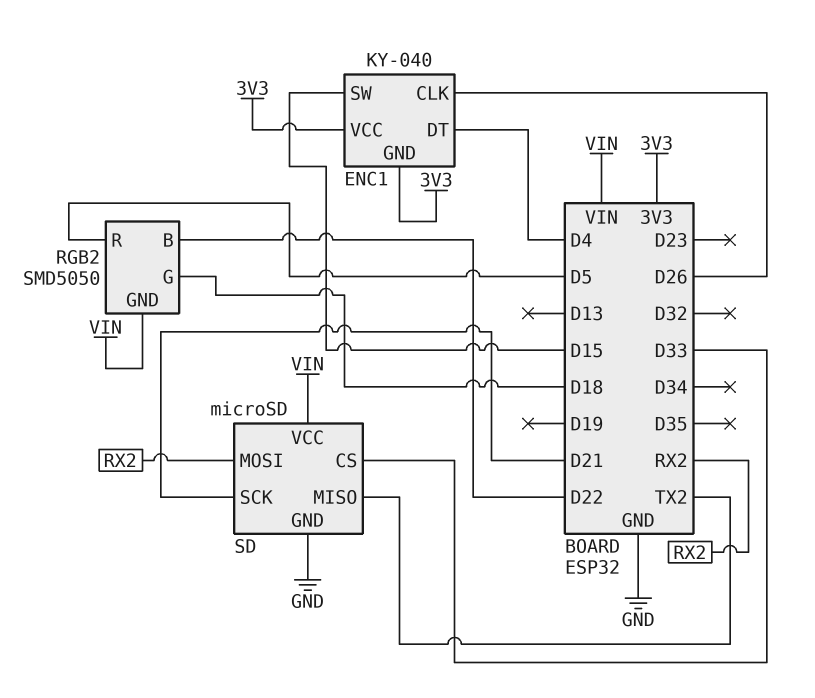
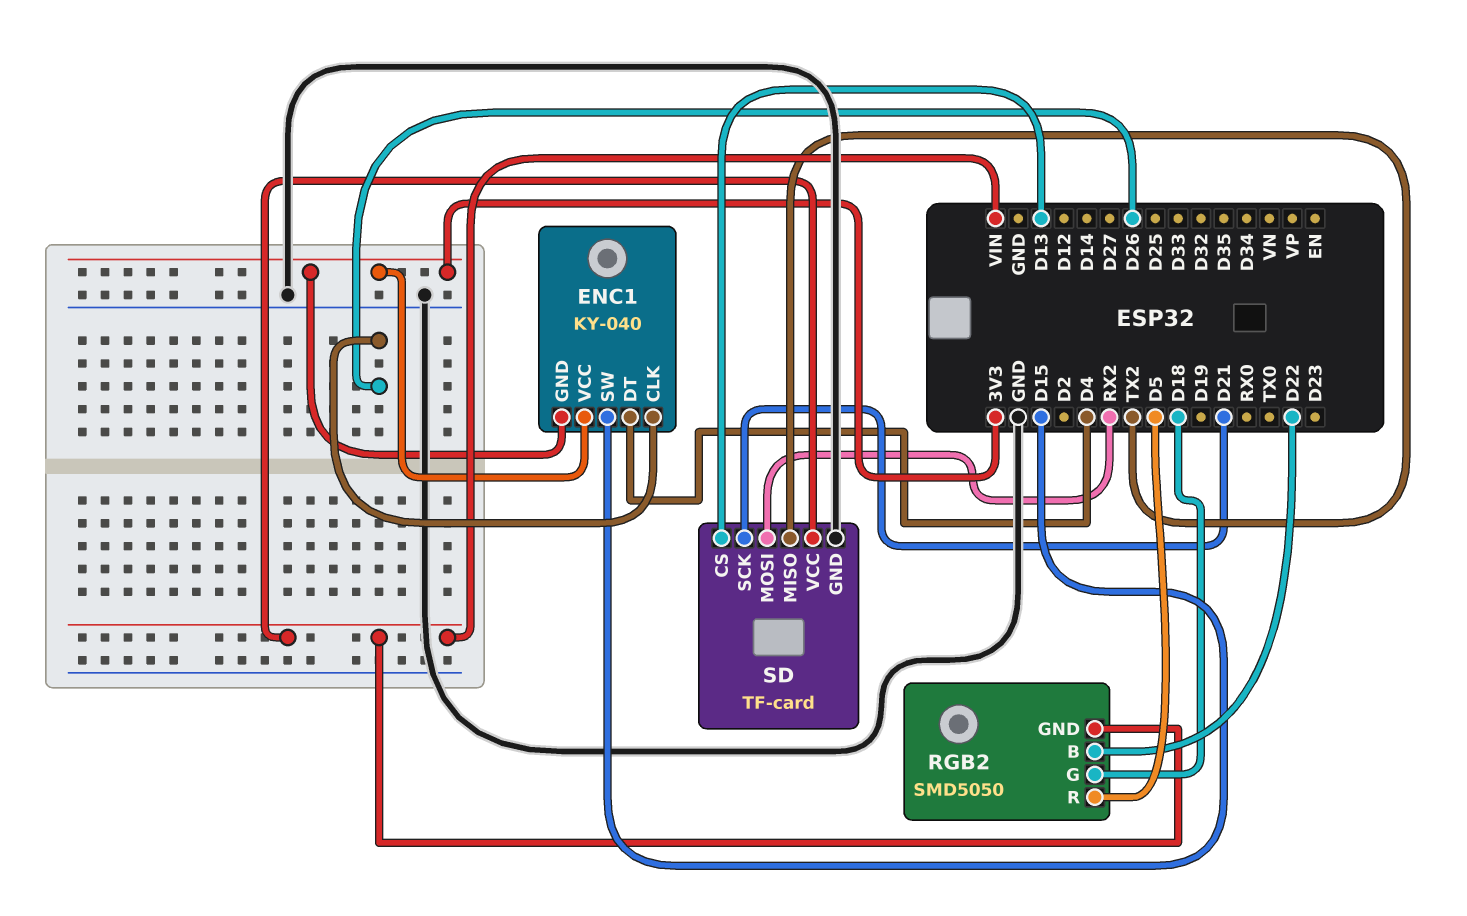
SD: microSD -> TF-card
SD pin CS: D33 -> D13

